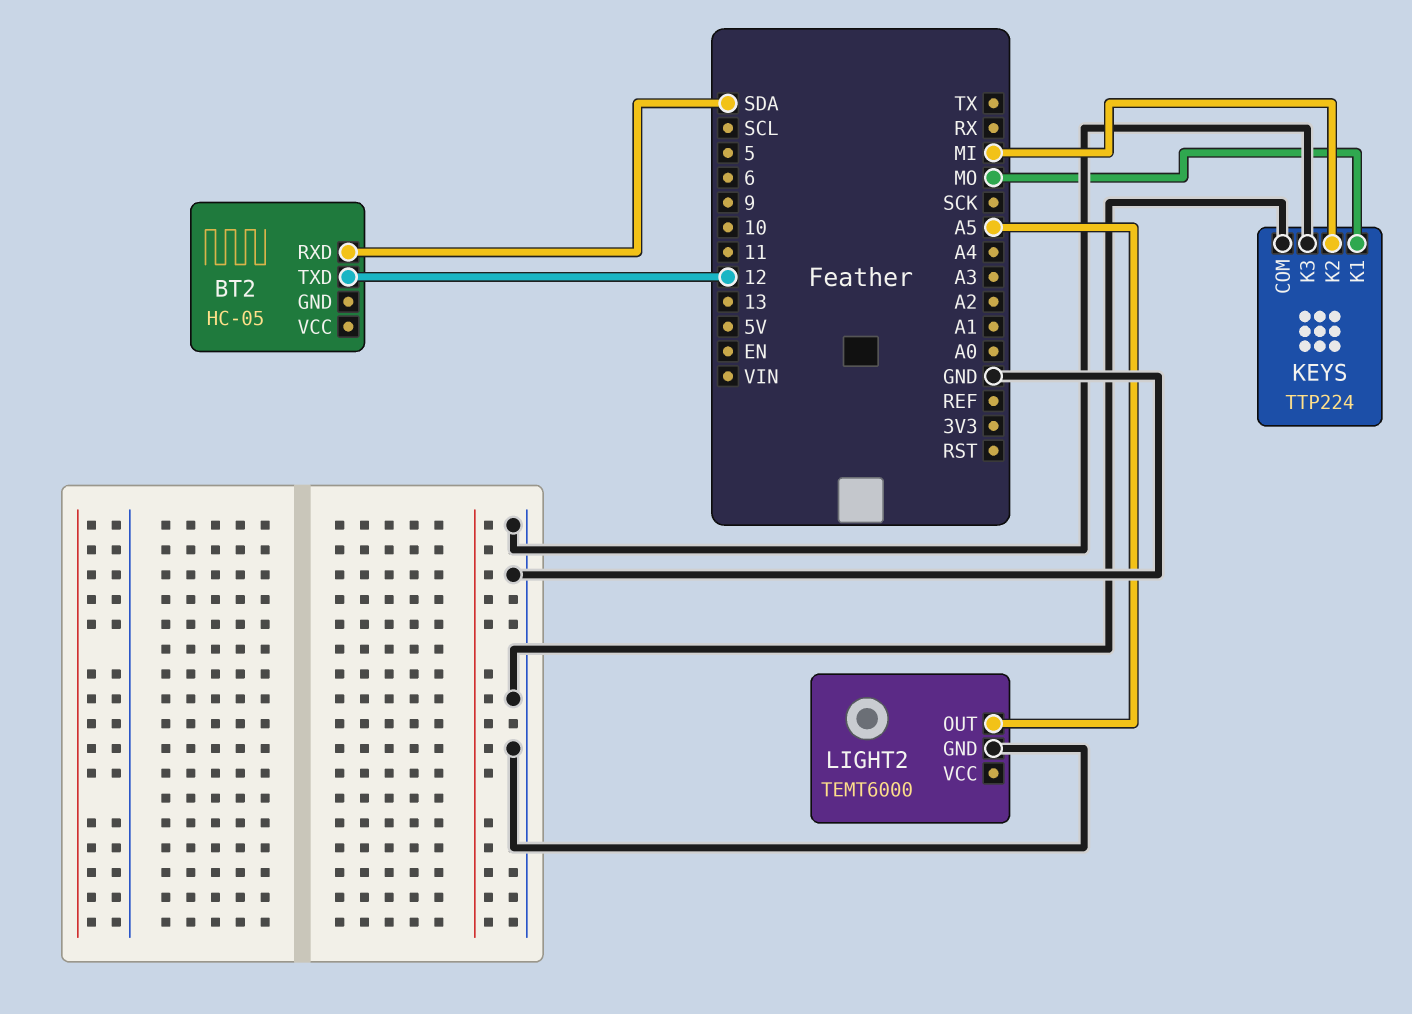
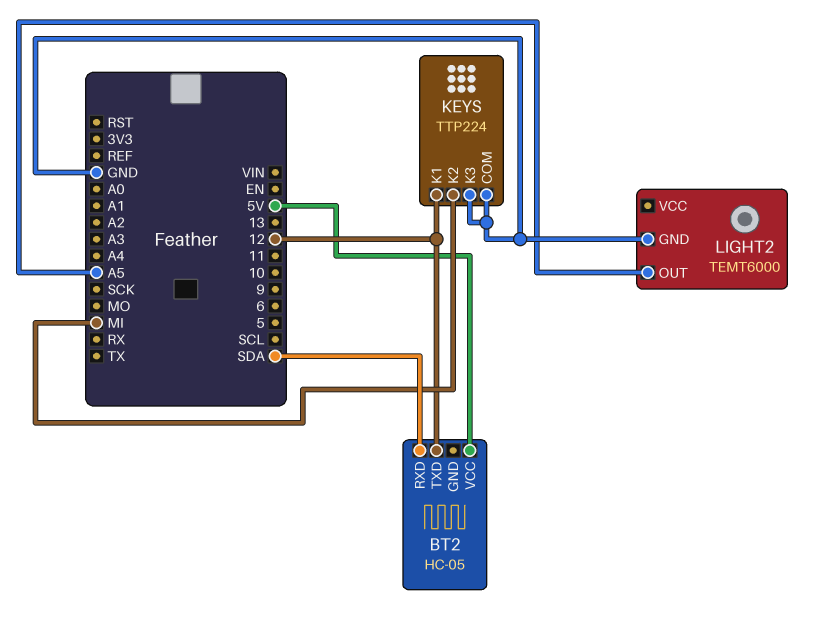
BT2 pin VCC: none -> 5V
KEYS pin K1: MO -> 12

